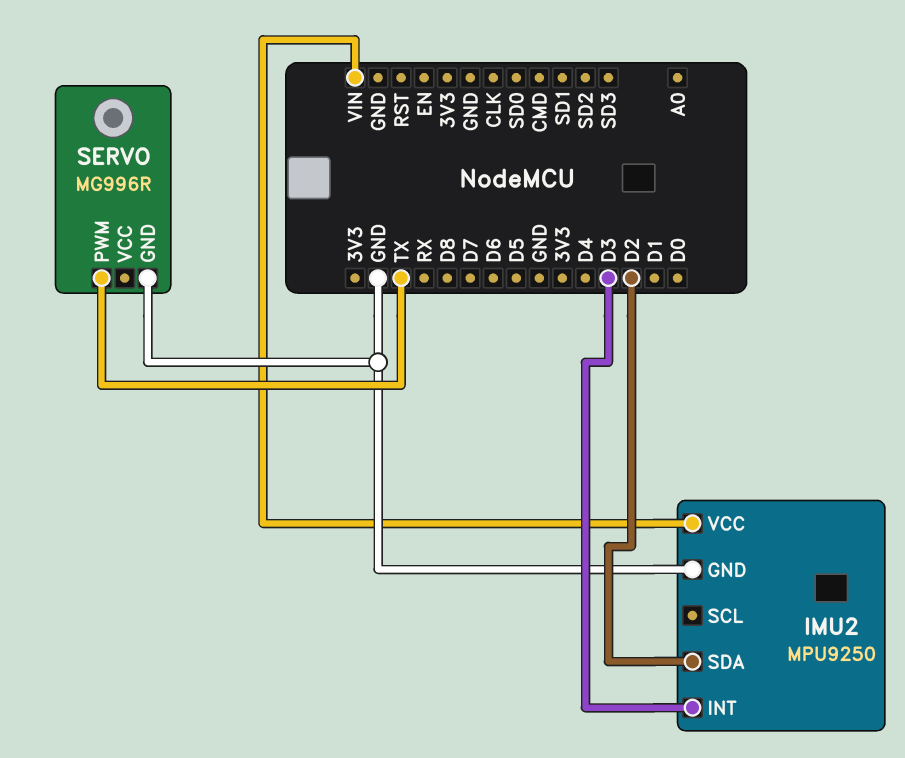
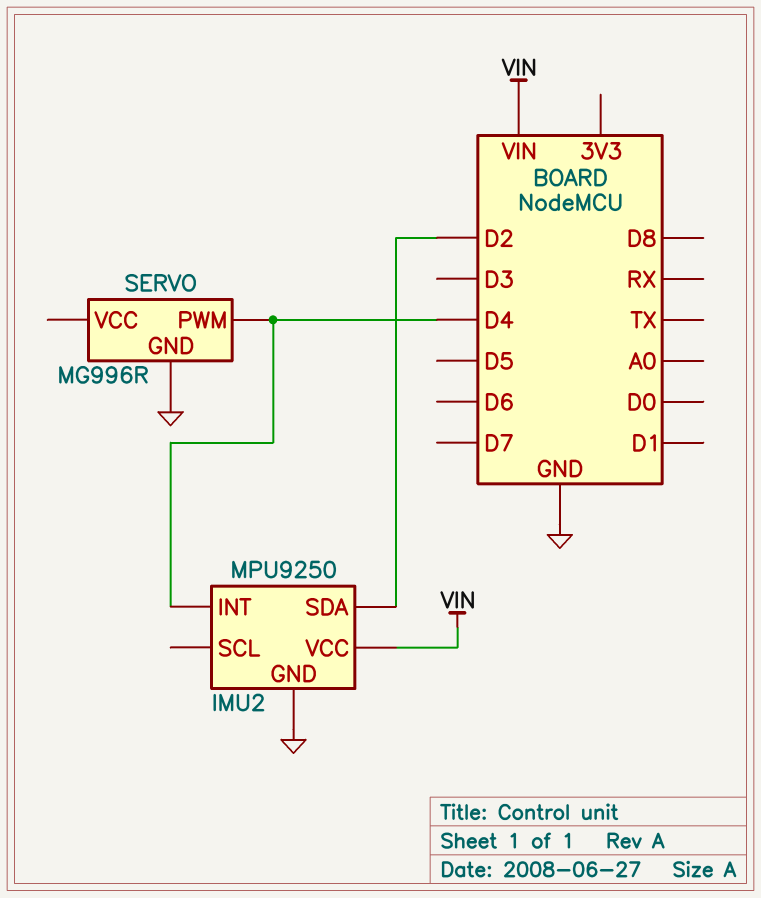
IMU2 pin INT: D3 -> D4
SERVO pin PWM: TX -> D4

